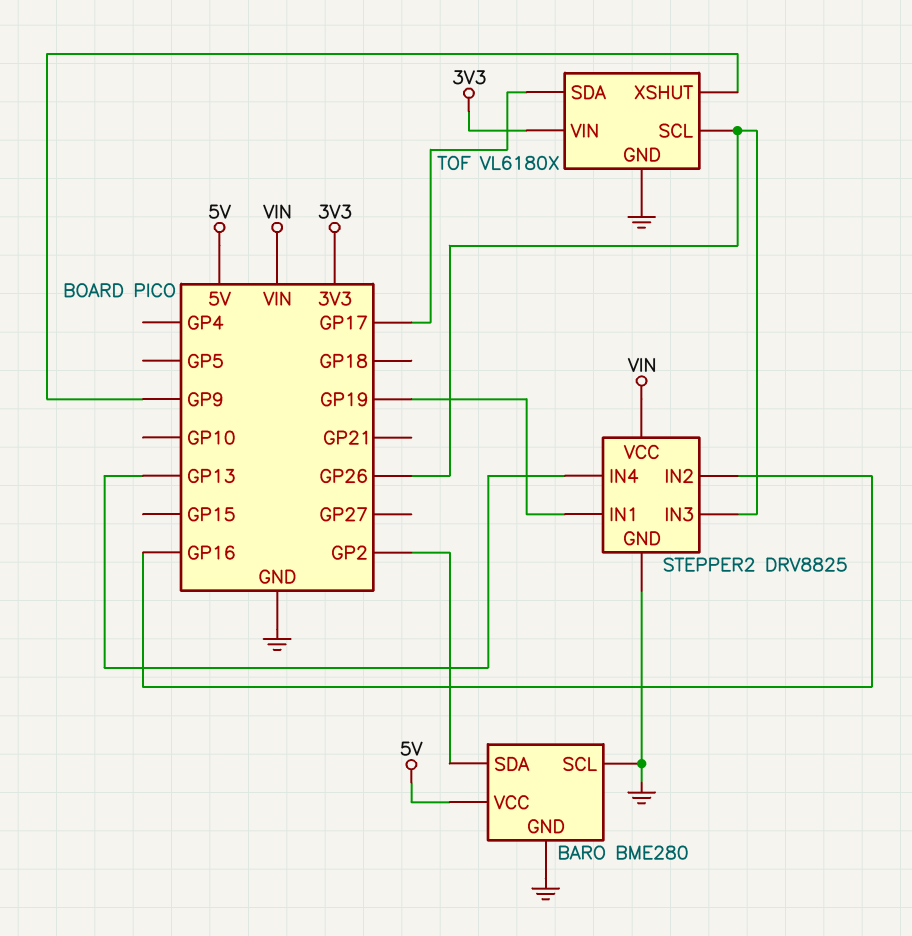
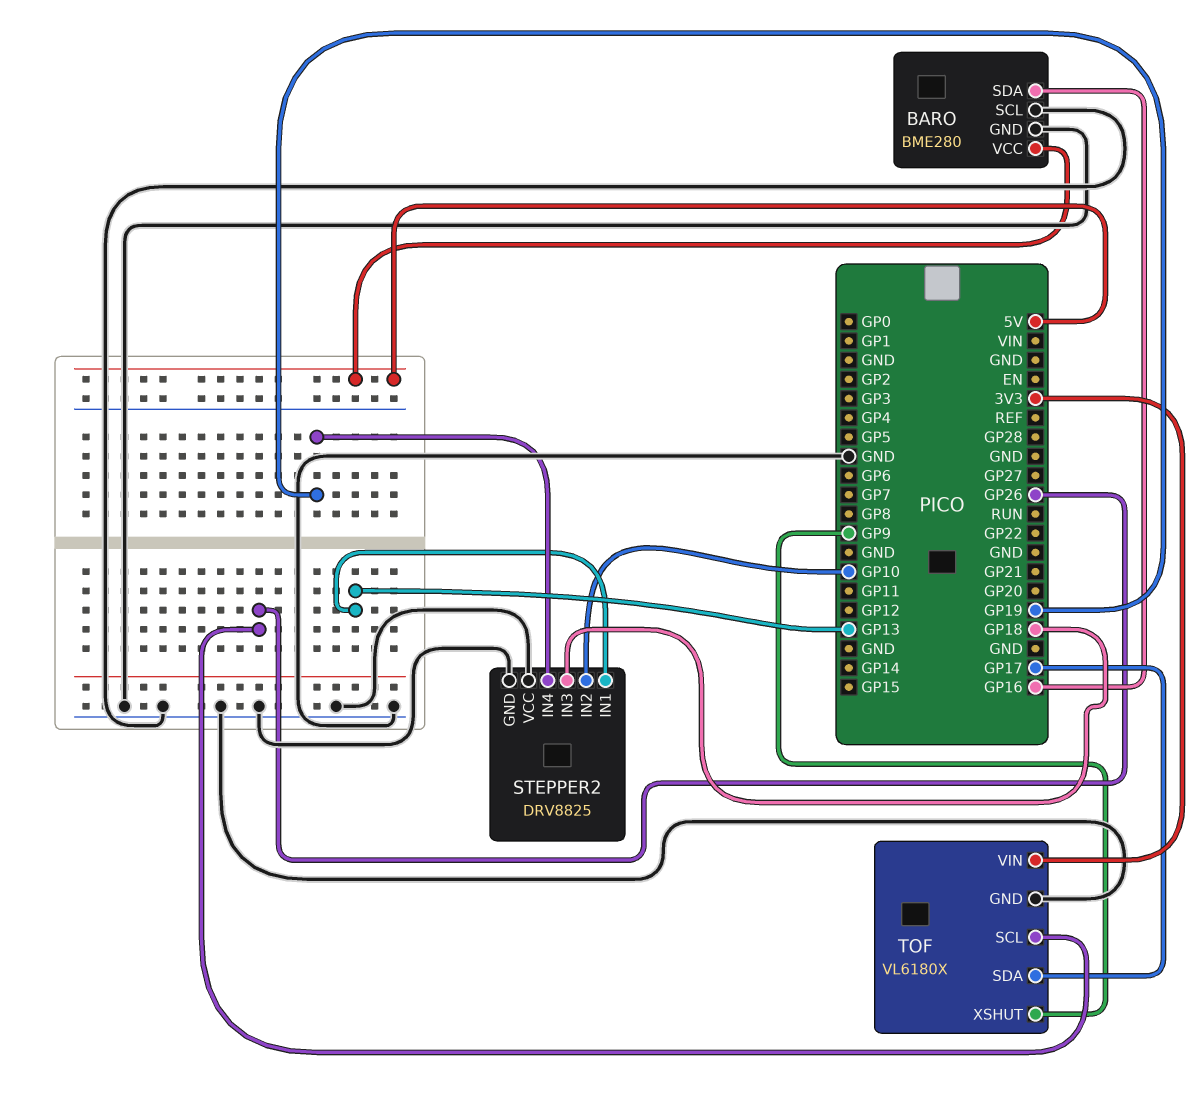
BARO pin SDA: GP2 -> GP16
STEPPER2 pin IN1: GP19 -> GP13
STEPPER2 pin IN2: GP16 -> GP10
STEPPER2 pin IN3: GP26 -> GP18
STEPPER2 pin IN4: GP13 -> GP19
STEPPER2 pin VCC: VIN -> GND

